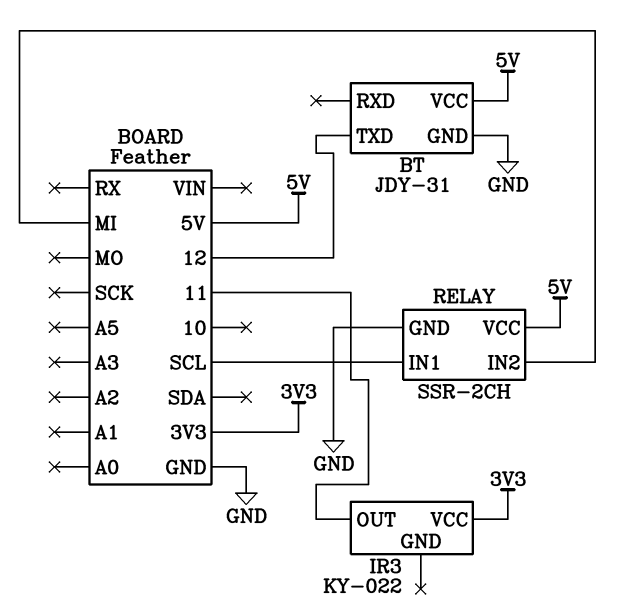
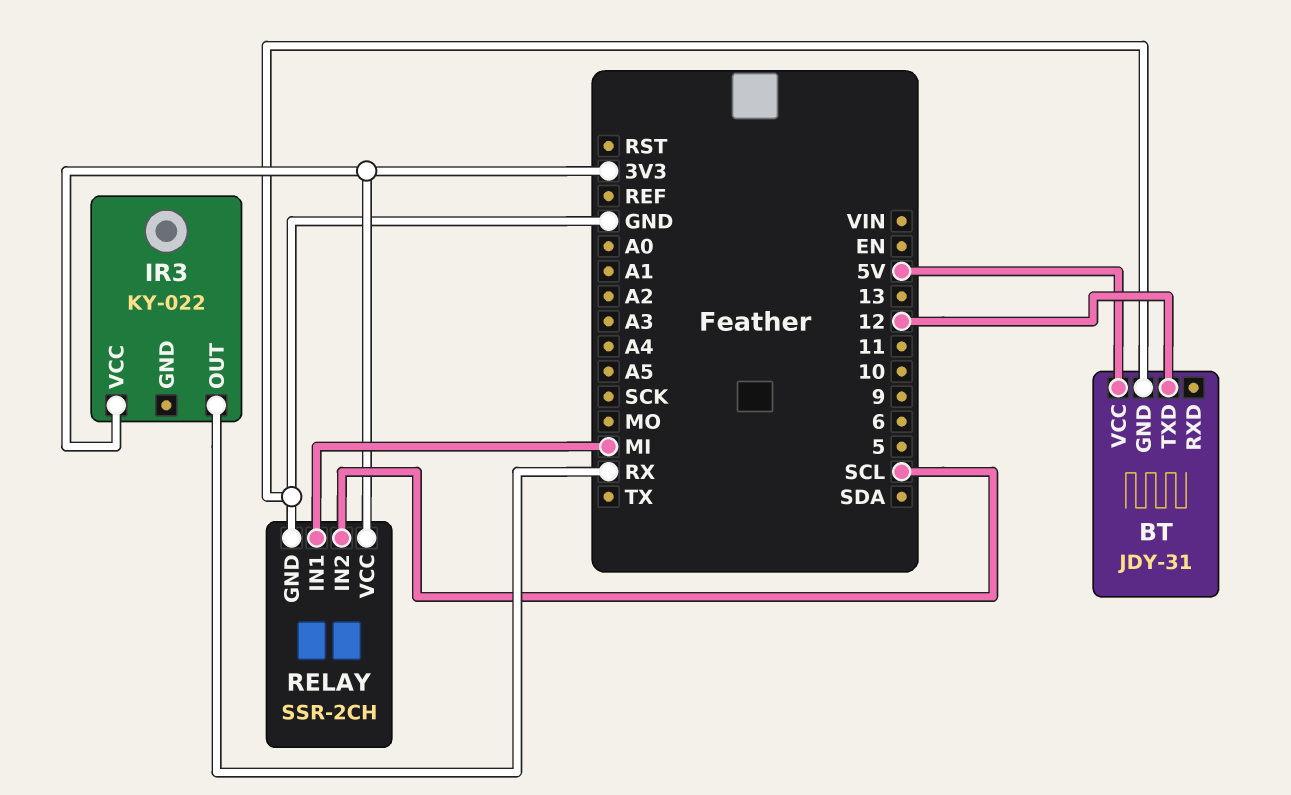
IR3 pin OUT: 11 -> RX
RELAY pin IN1: SCL -> MI
RELAY pin IN2: MI -> SCL
RELAY pin VCC: 5V -> 3V3

